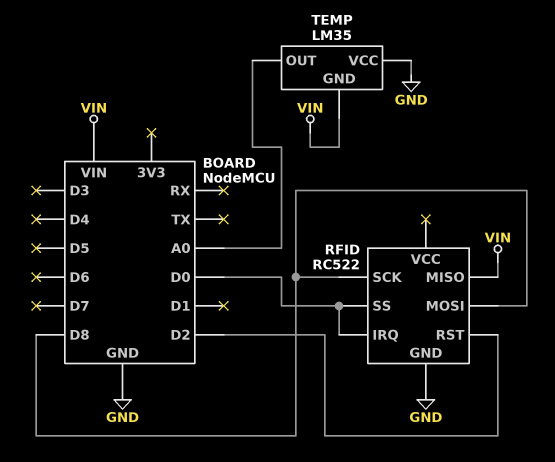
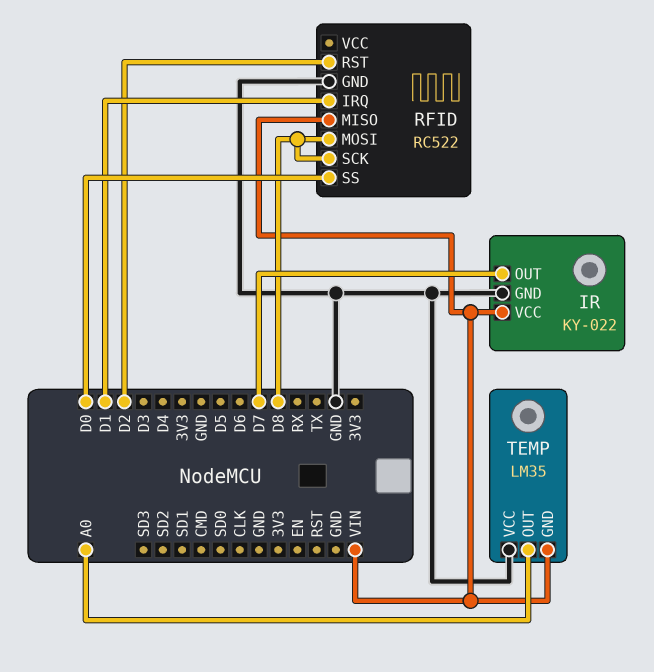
IR: none -> KY-022
IR pin GND: none -> GND
IR pin OUT: none -> D7
IR pin VCC: none -> VIN
RFID pin IRQ: D0 -> D1

